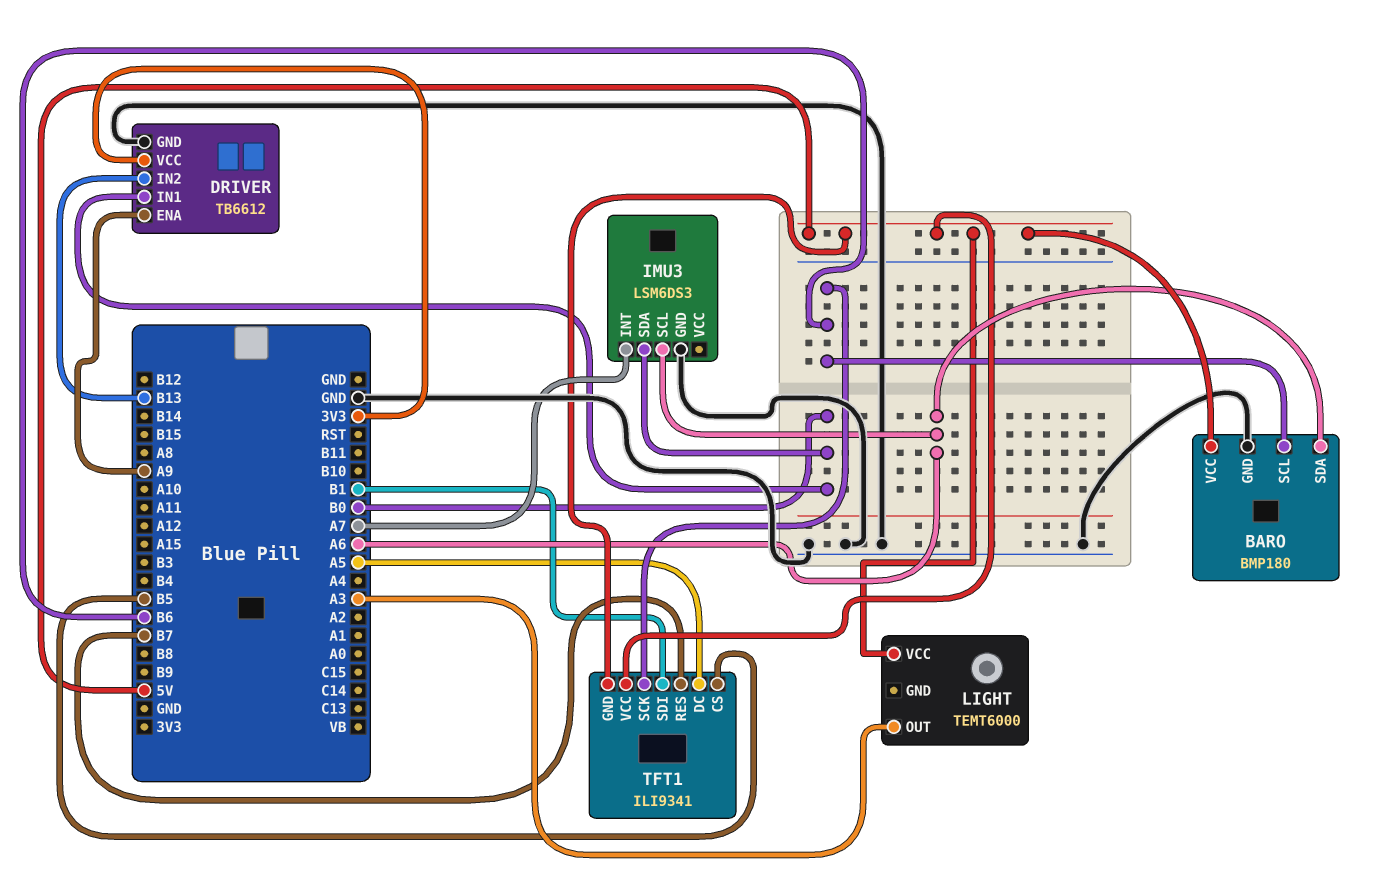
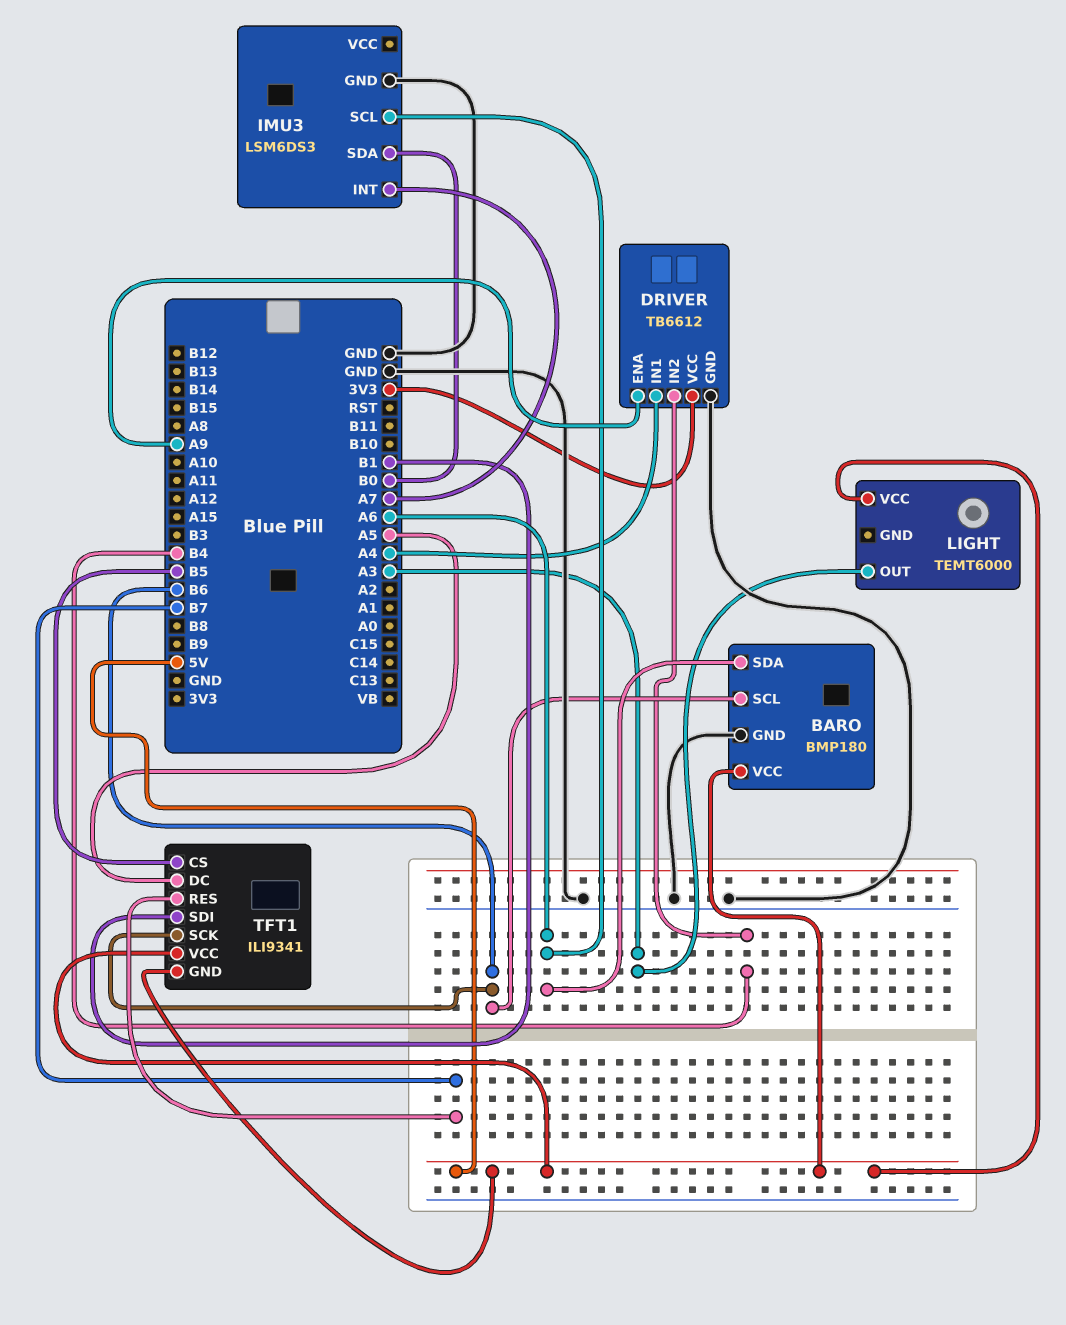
DRIVER pin IN1: B0 -> A4
DRIVER pin IN2: B13 -> B4

